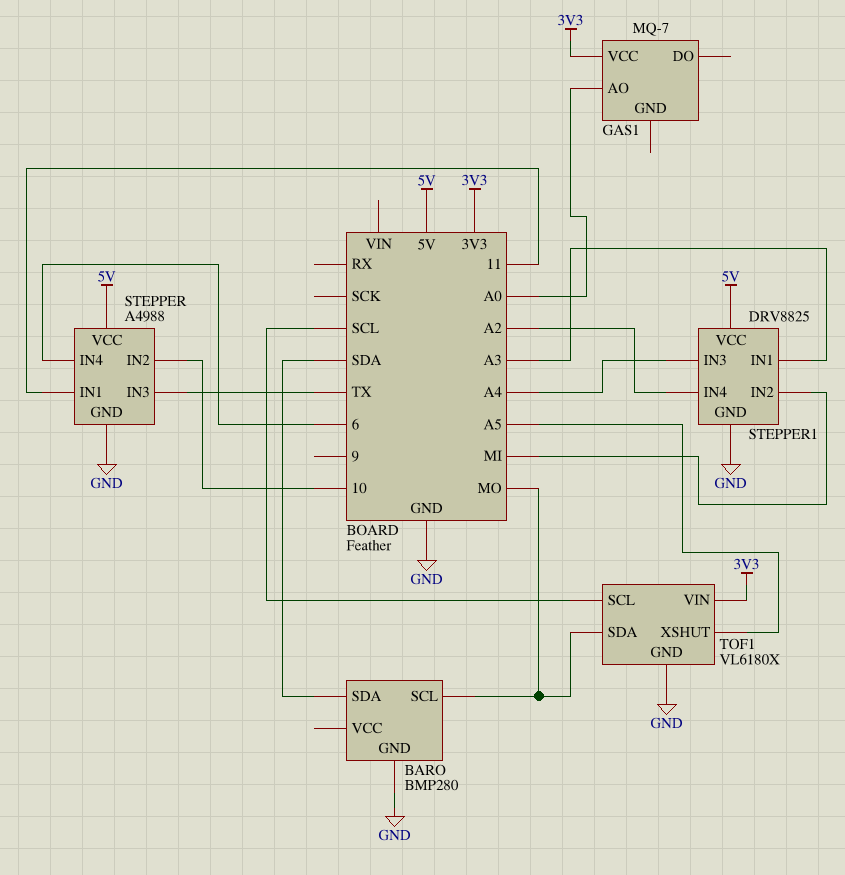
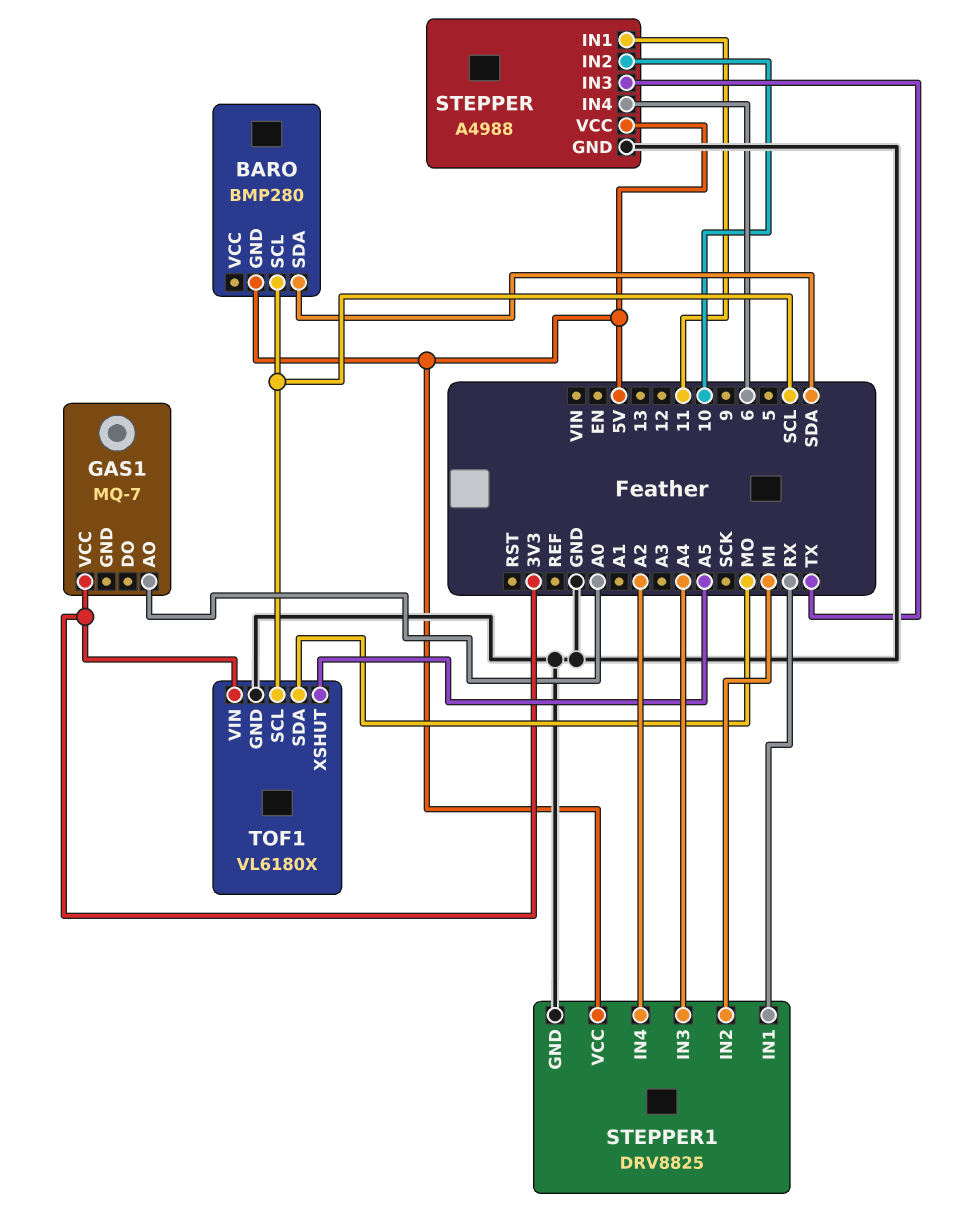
BARO pin GND: GND -> 5V
BARO pin SCL: MO -> SCL
STEPPER1 pin IN1: A3 -> RX

